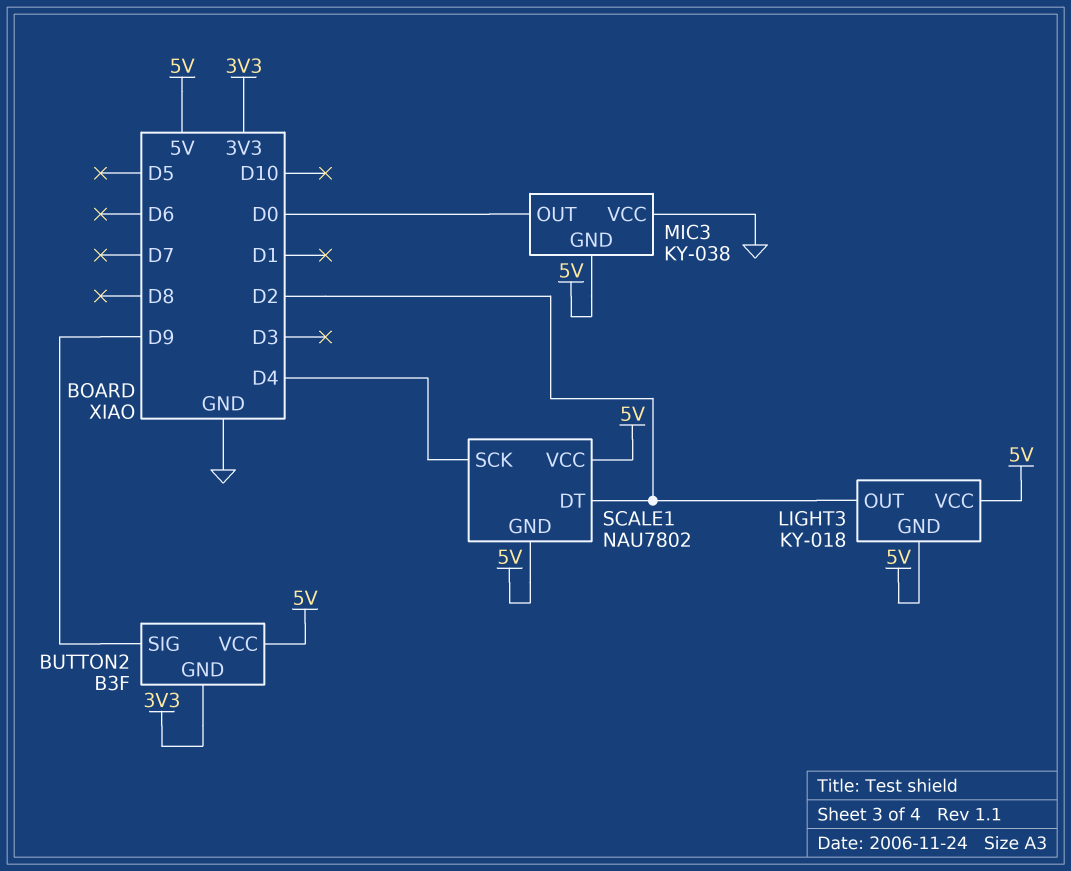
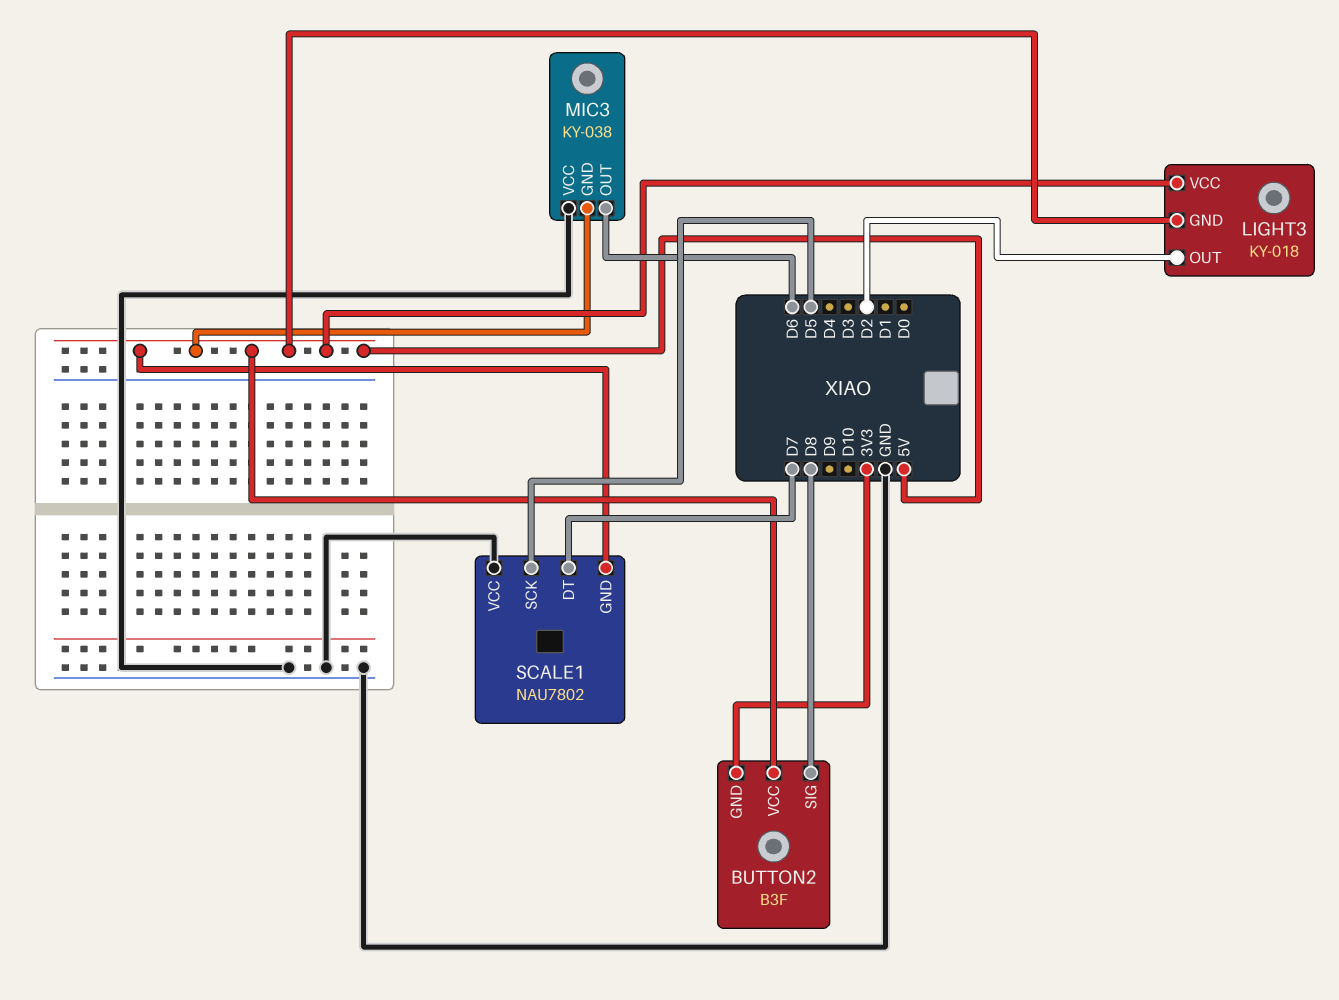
BUTTON2 pin SIG: D9 -> D8
MIC3 pin OUT: D0 -> D6
SCALE1 pin DT: D2 -> D7
SCALE1 pin SCK: D4 -> D5
SCALE1 pin VCC: 5V -> GND

